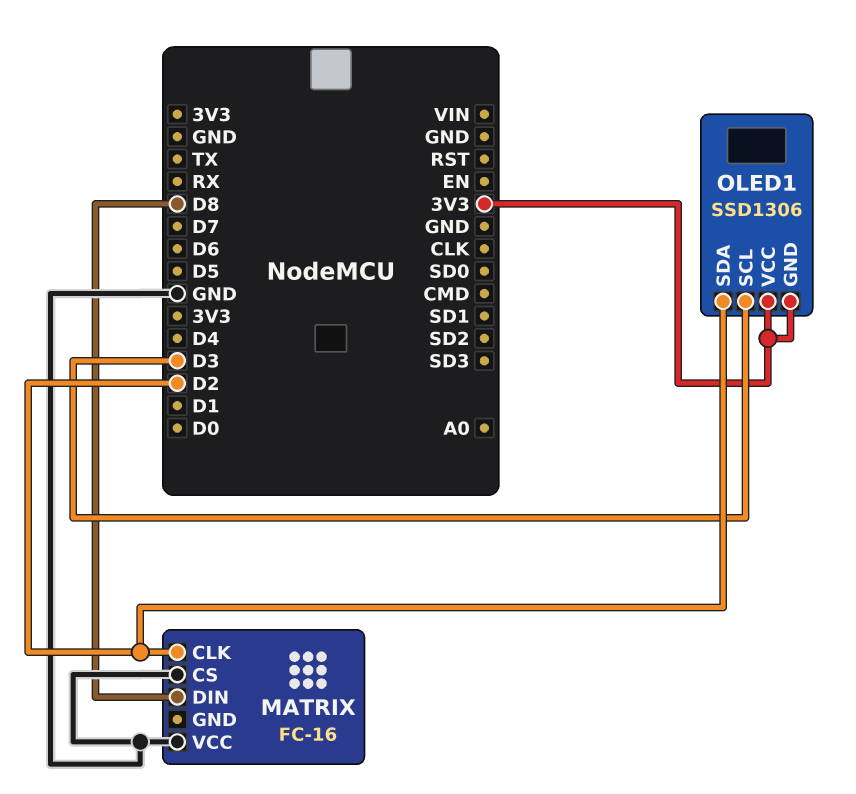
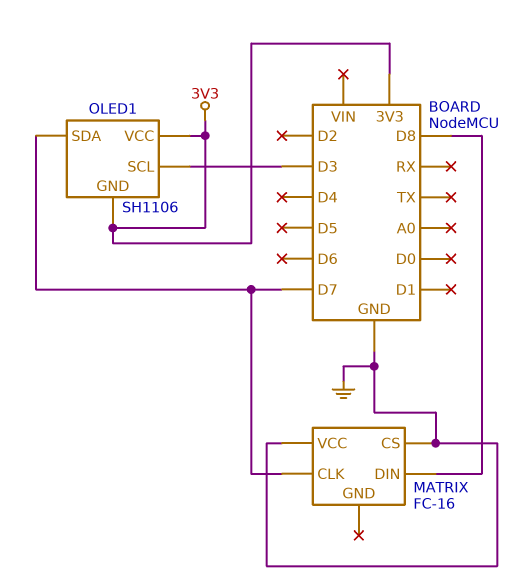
MATRIX pin CLK: D2 -> D7
OLED1: SSD1306 -> SH1106
OLED1 pin SDA: D2 -> D7

